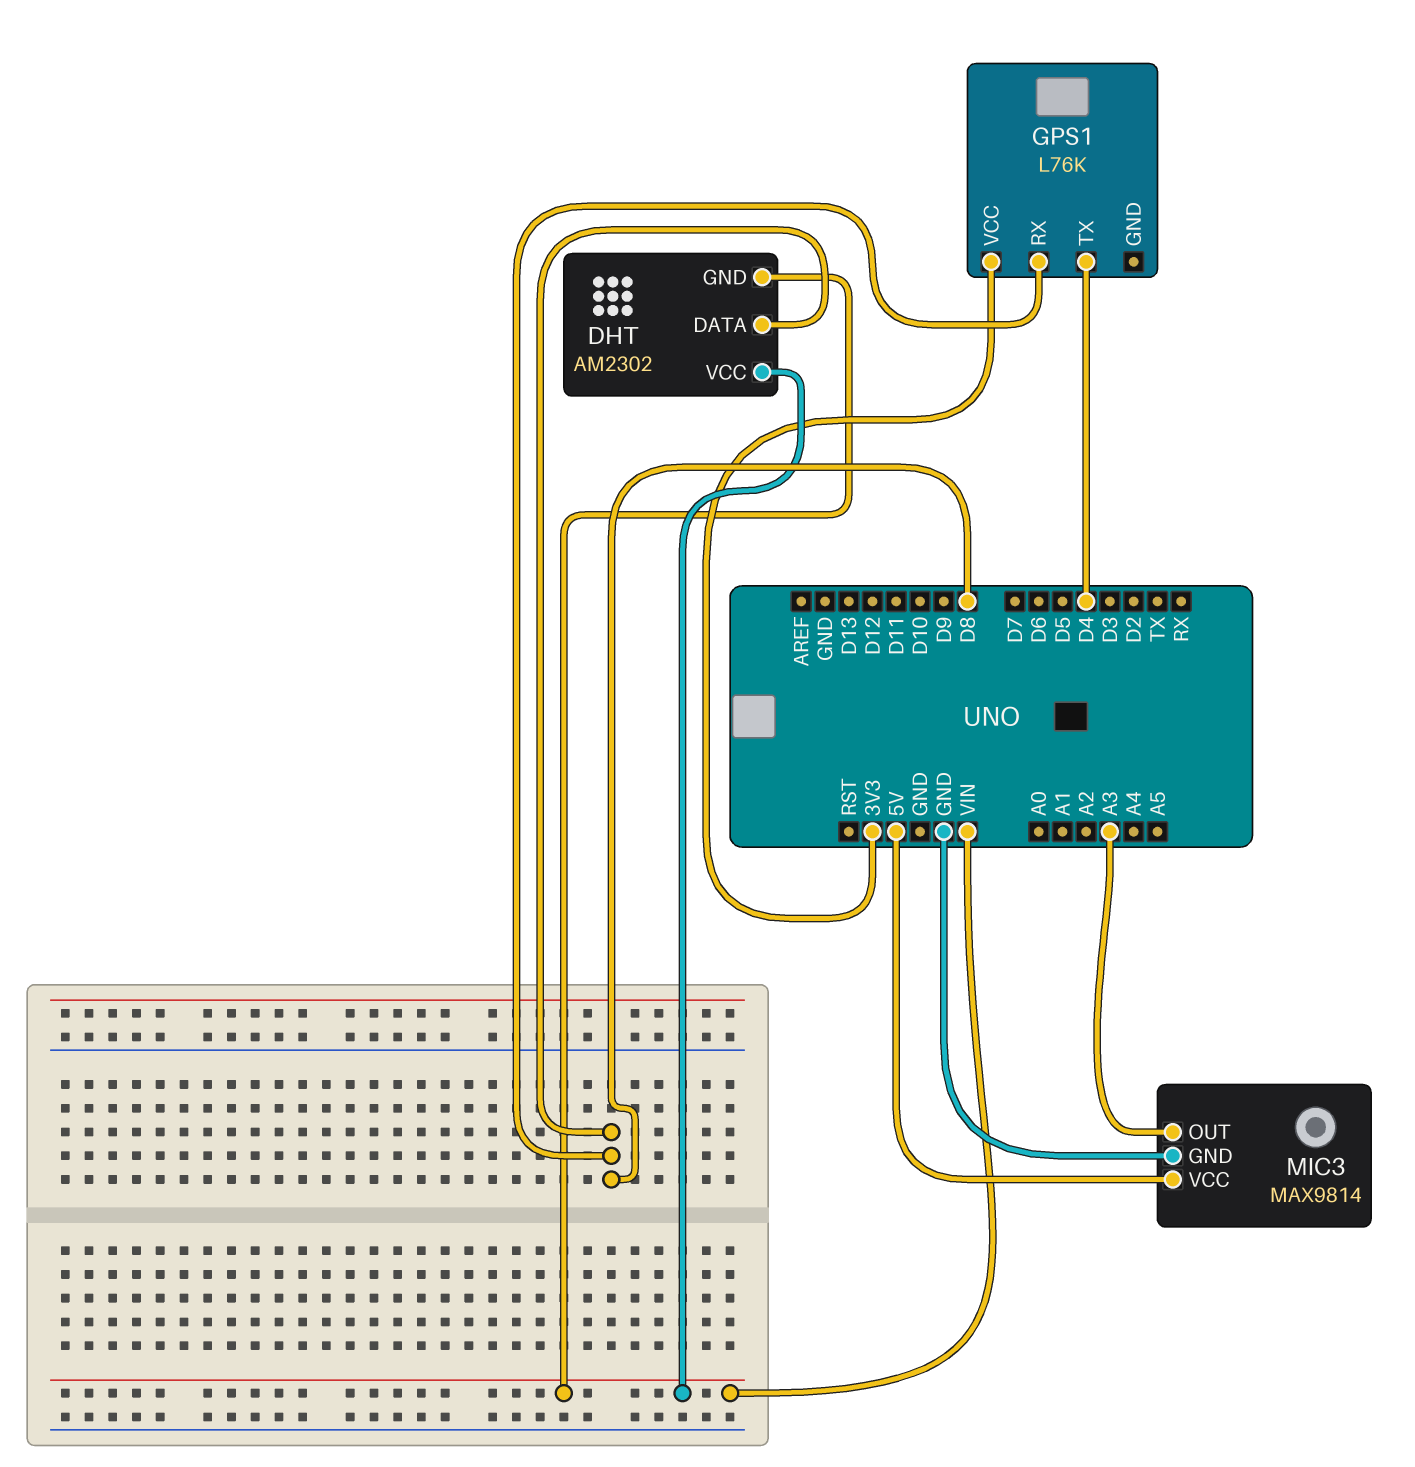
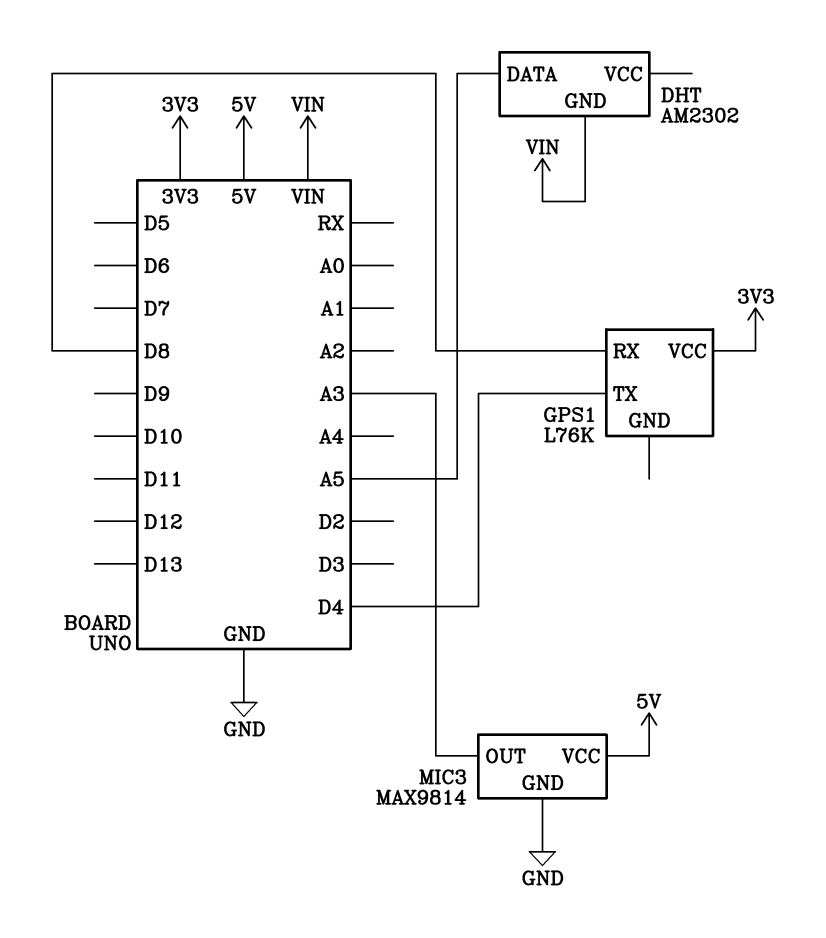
DHT pin DATA: D8 -> A5
DHT pin VCC: VIN -> none

